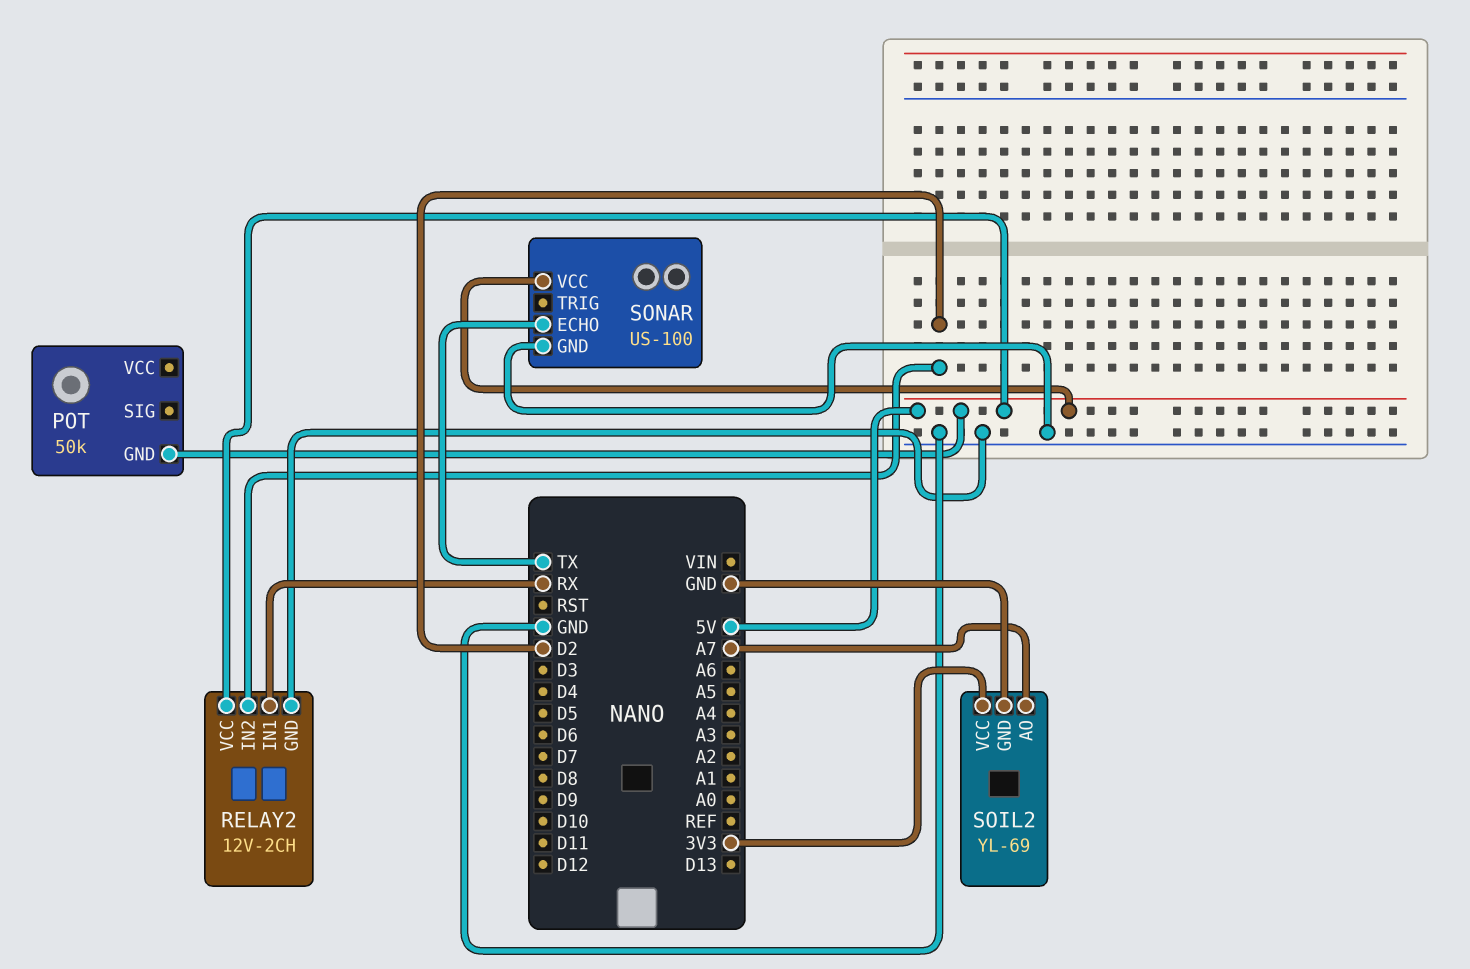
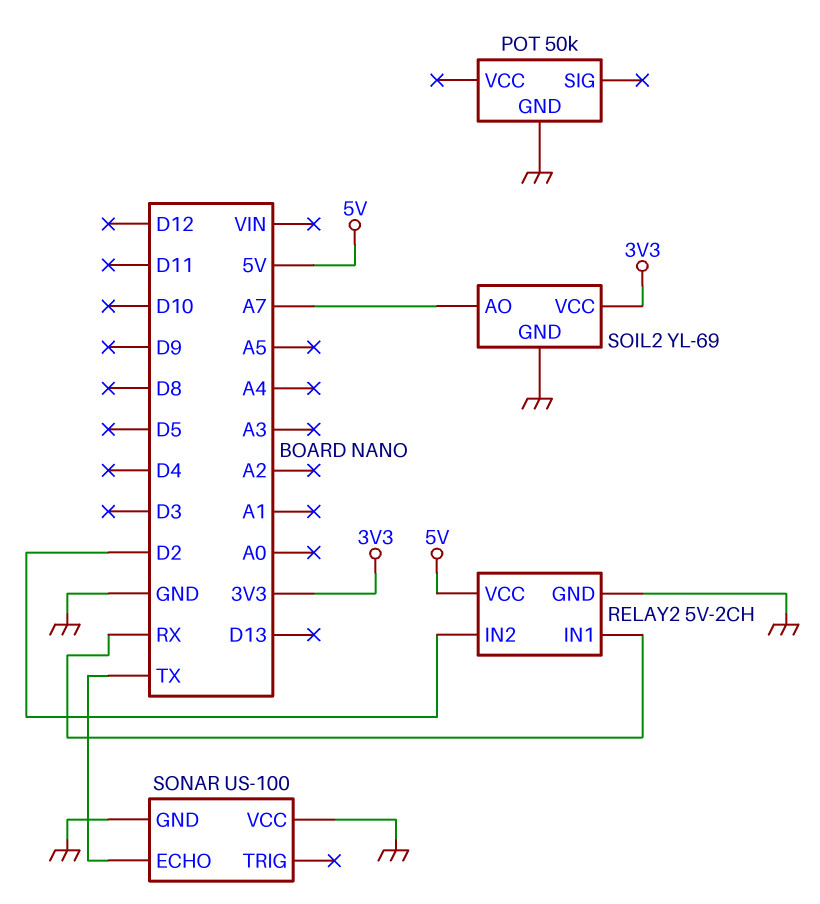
POT pin GND: 5V -> GND
RELAY2: 12V-2CH -> 5V-2CH
SONAR pin VCC: 5V -> GND

